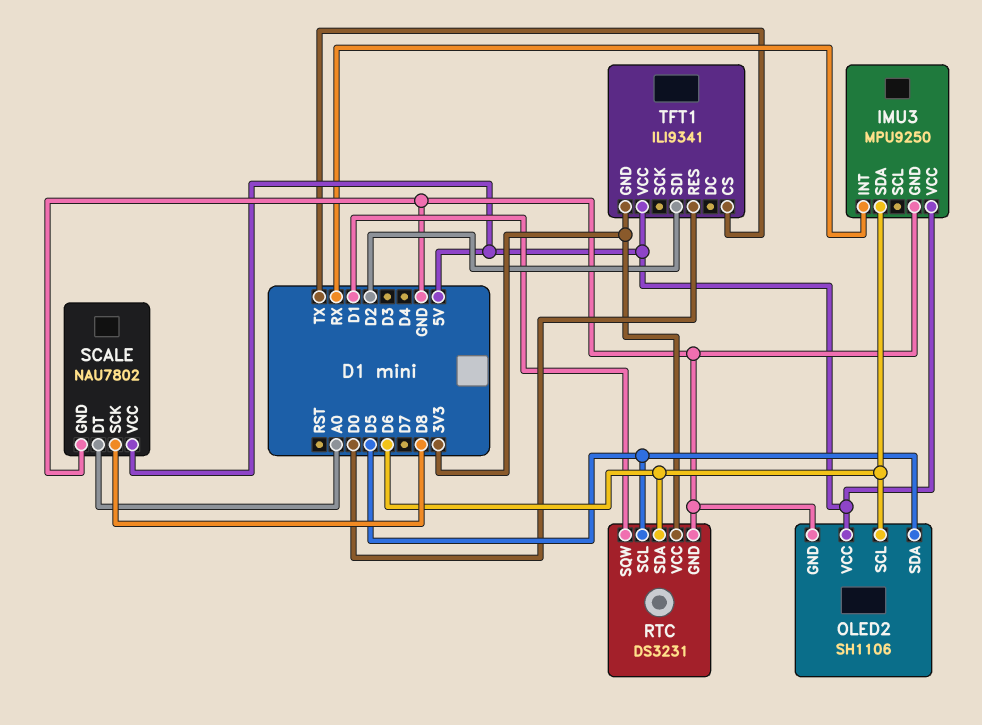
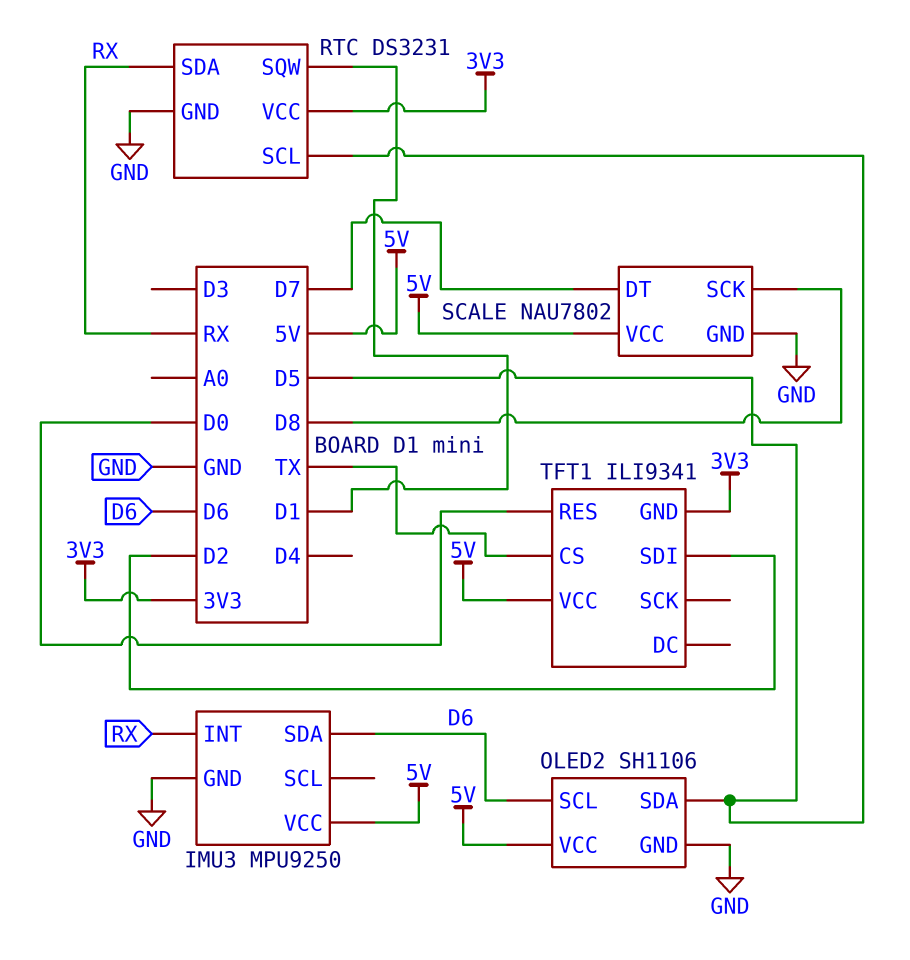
RTC pin SDA: D6 -> RX
SCALE pin DT: A0 -> D7

